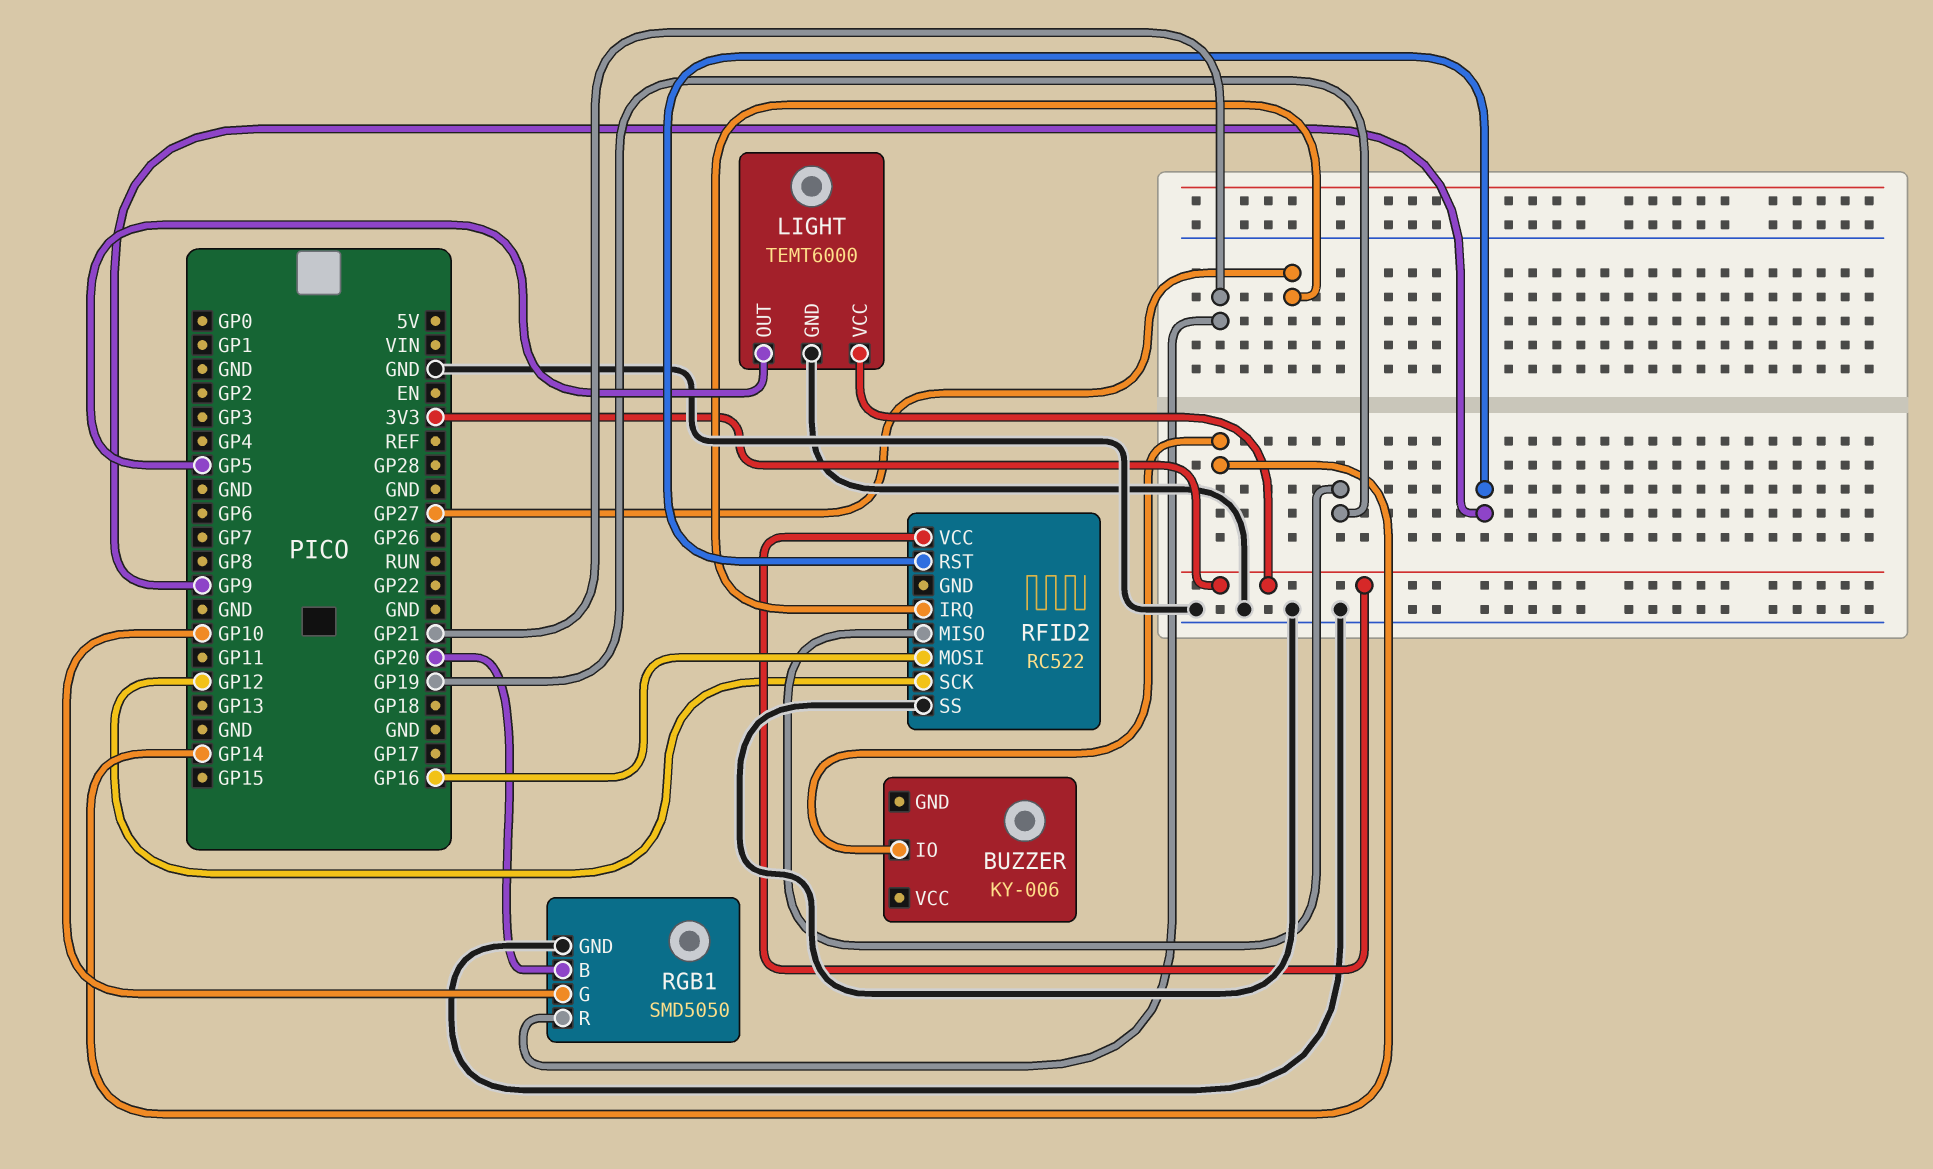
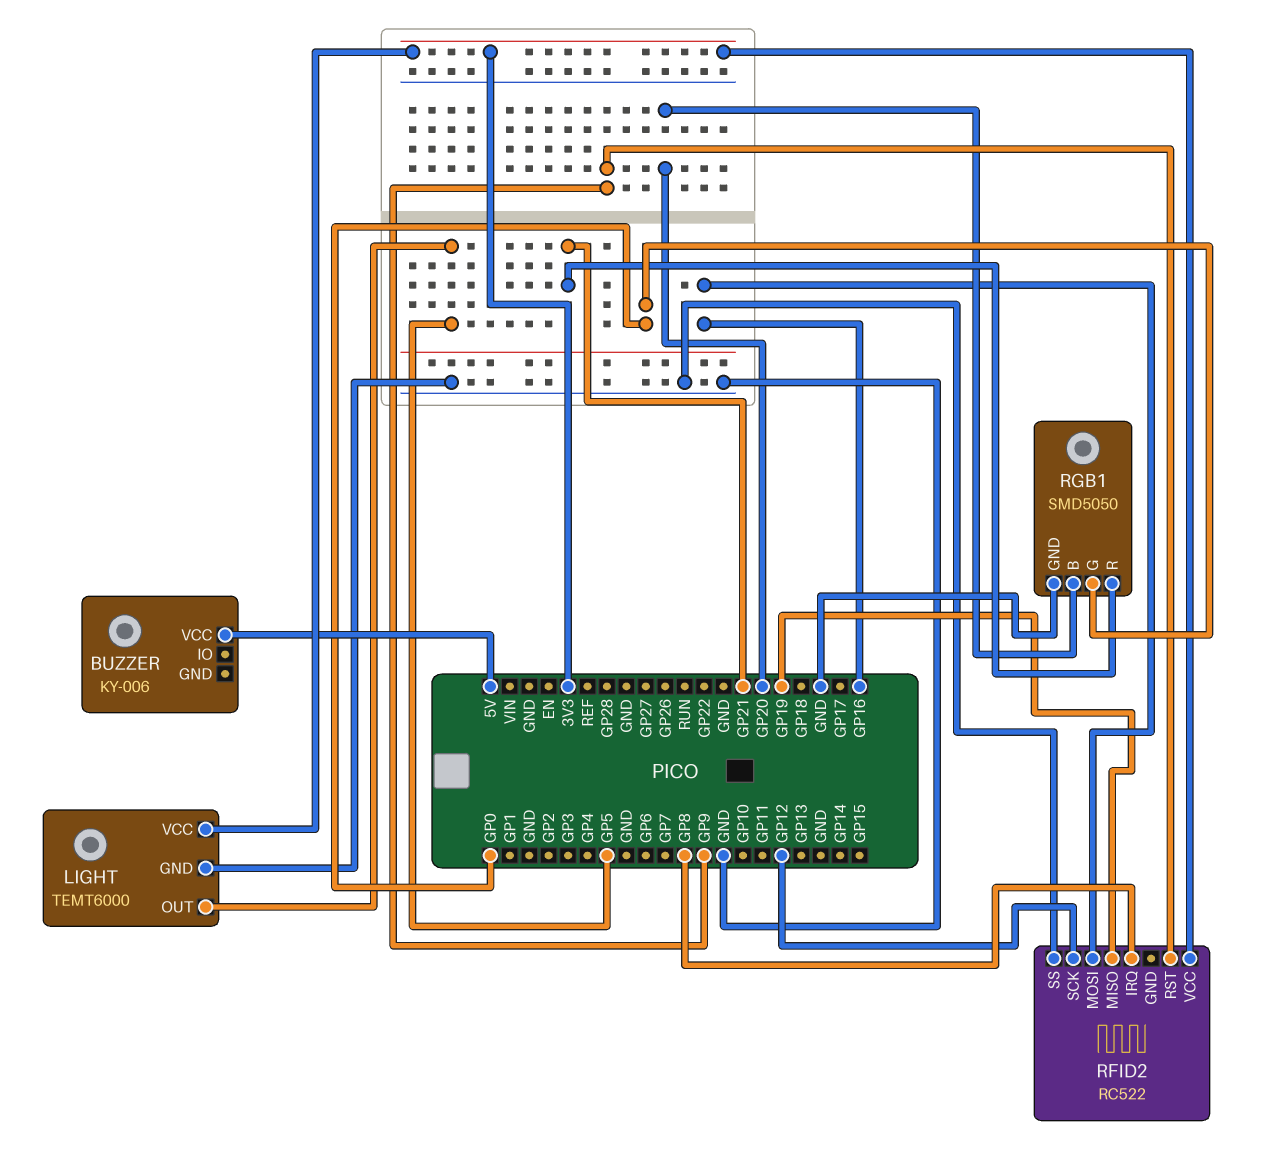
BUZZER pin IO: GP14 -> none
BUZZER pin VCC: none -> 5V
RFID2 pin IRQ: GP27 -> GP8
RGB1 pin G: GP10 -> GP0

